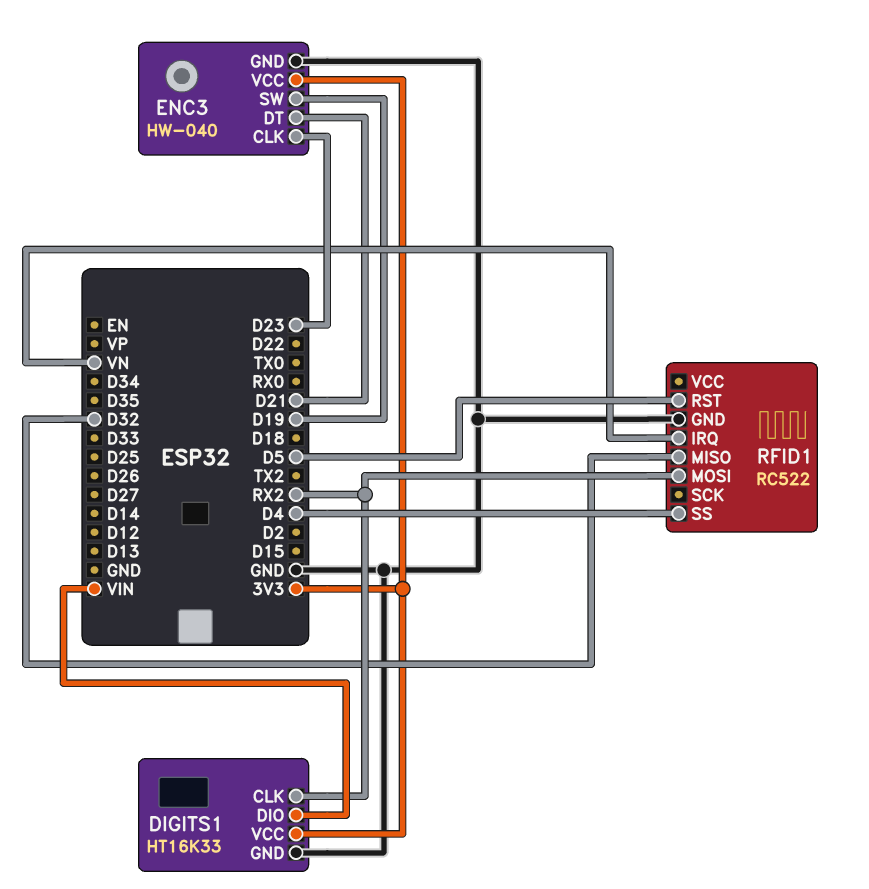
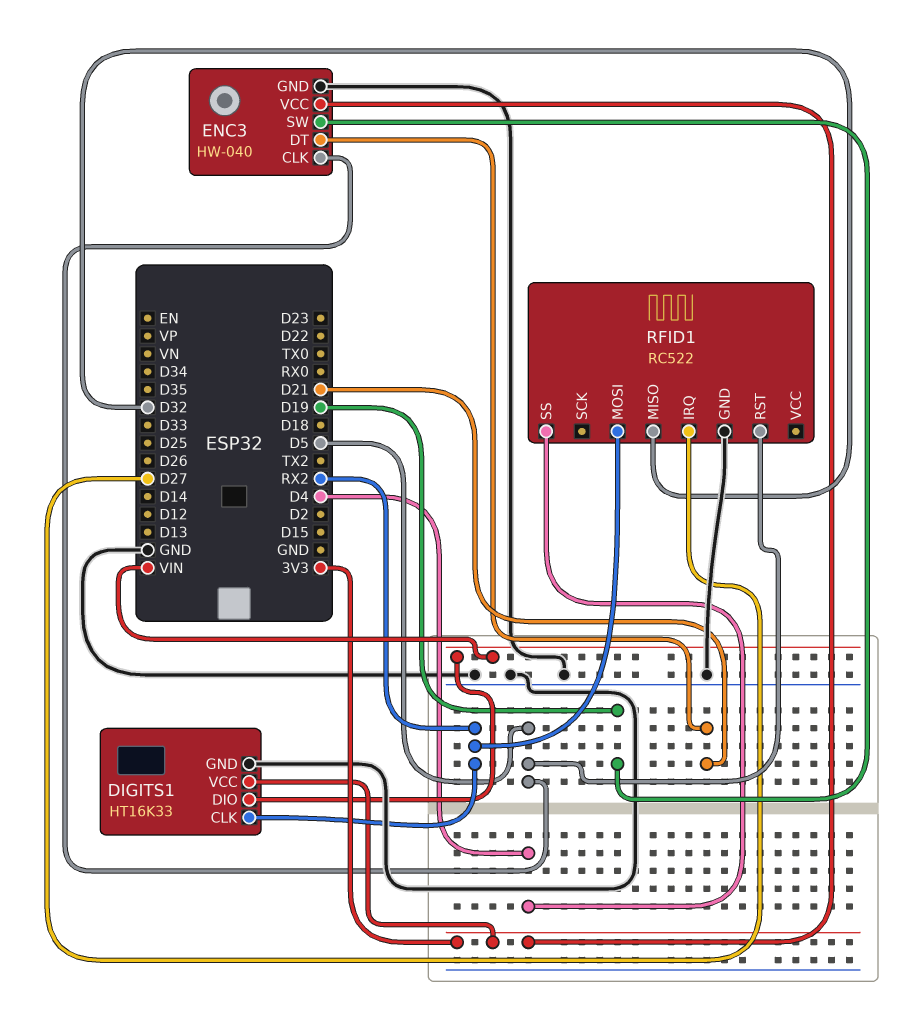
ENC3 pin CLK: D23 -> D5
RFID1 pin IRQ: VN -> D27

